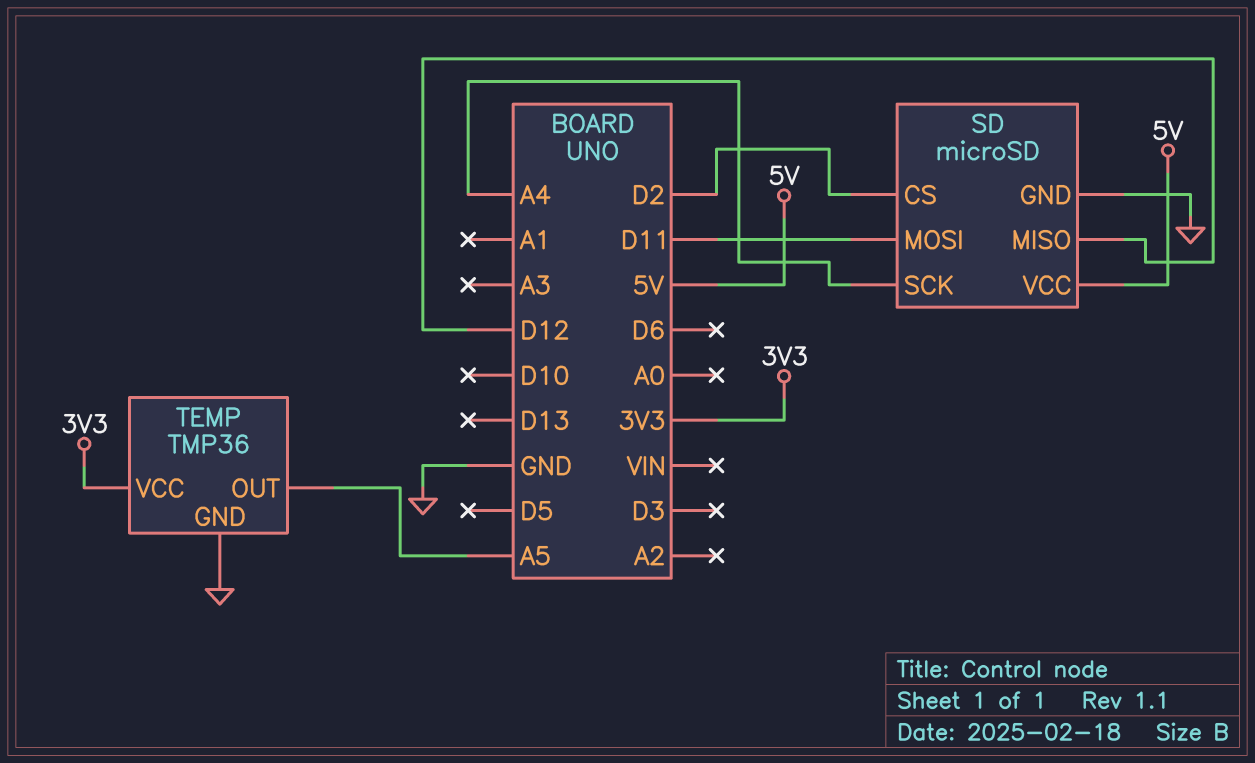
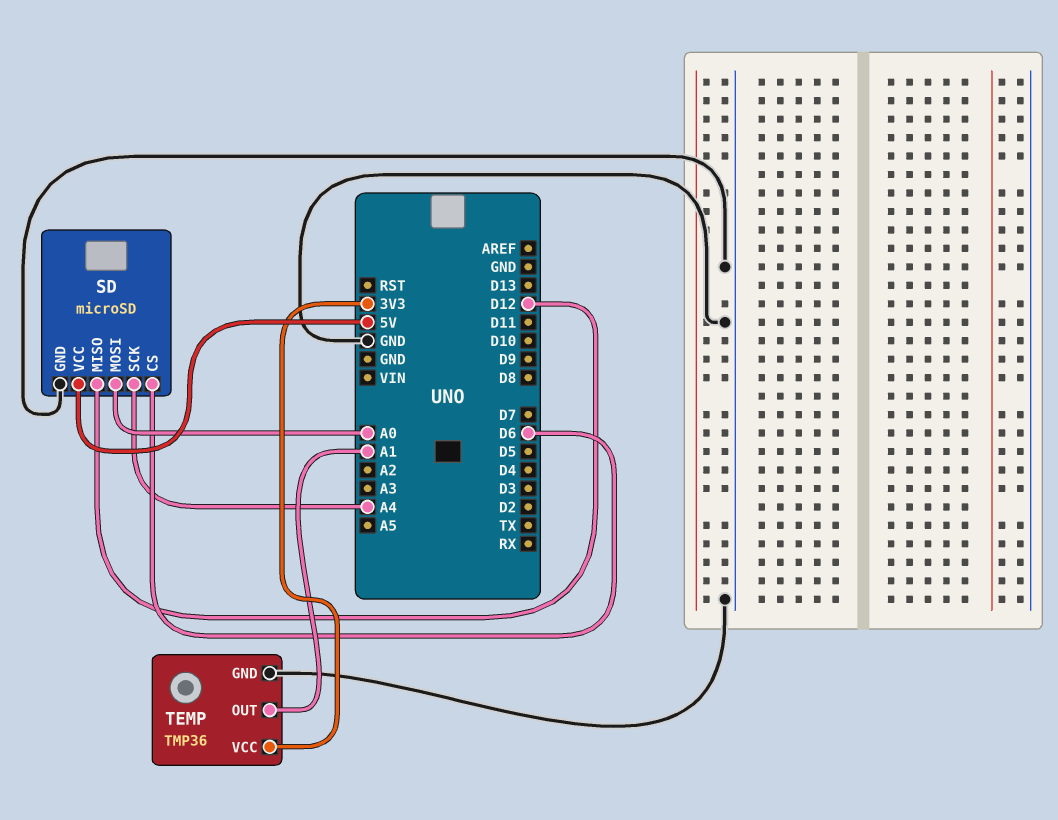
SD pin CS: D2 -> D6
SD pin MOSI: D11 -> A0
TEMP pin OUT: A5 -> A1

